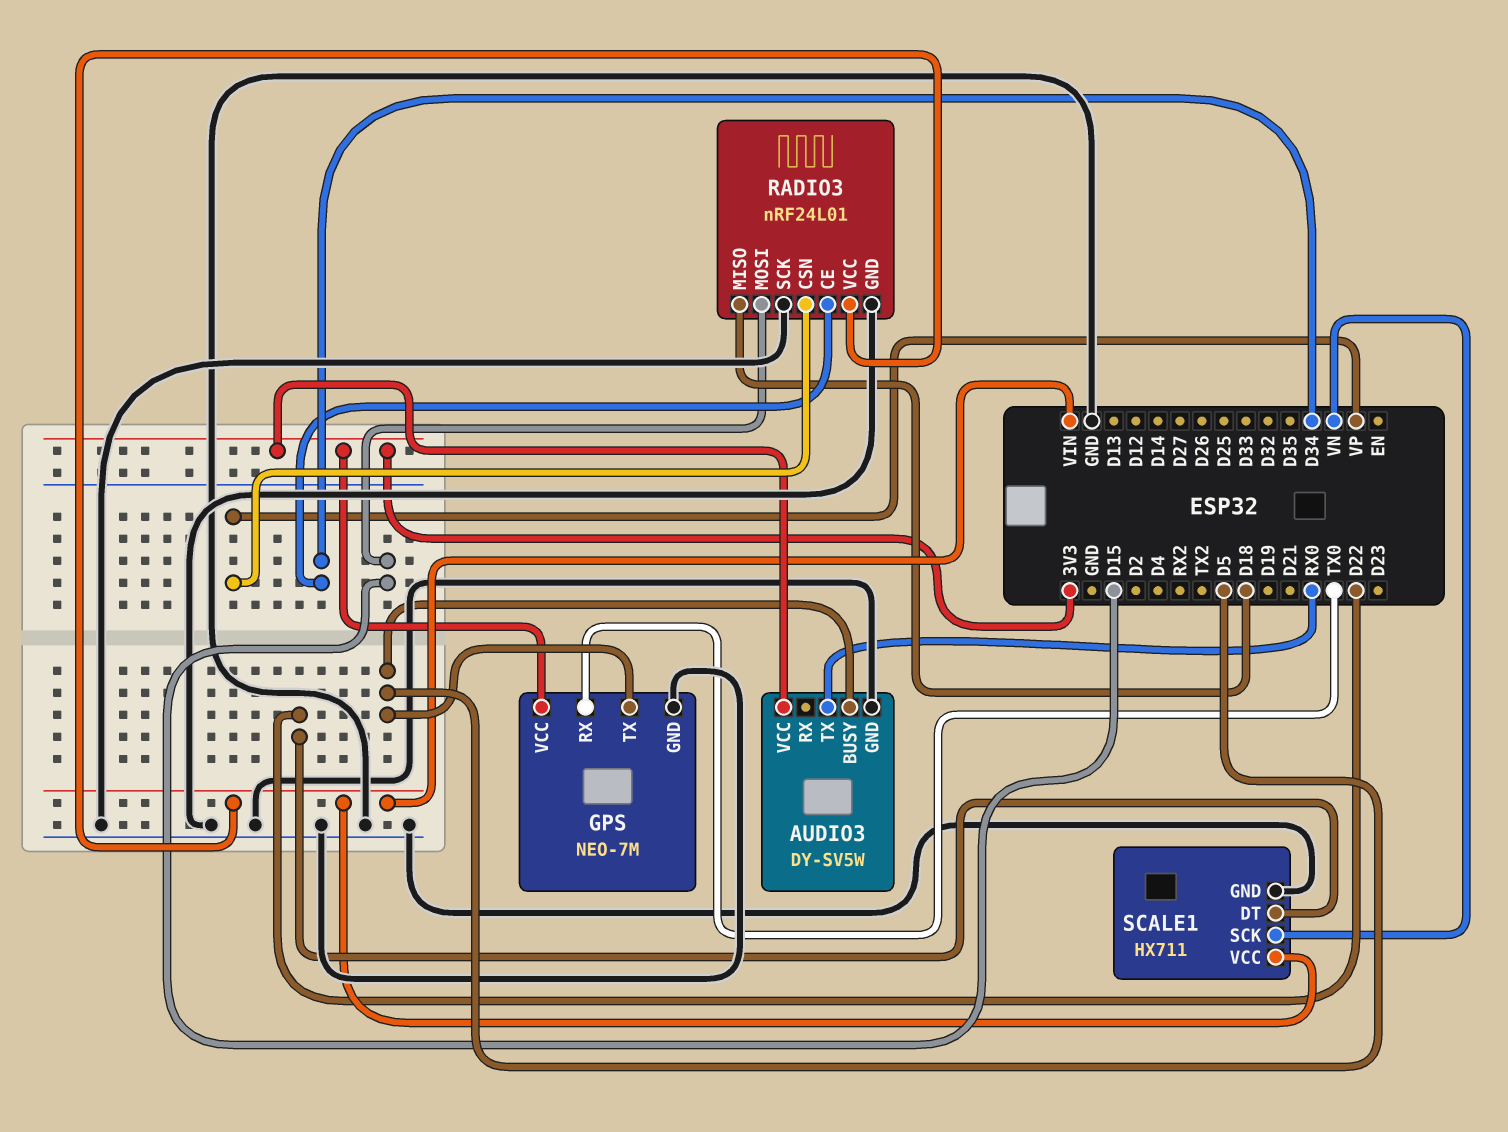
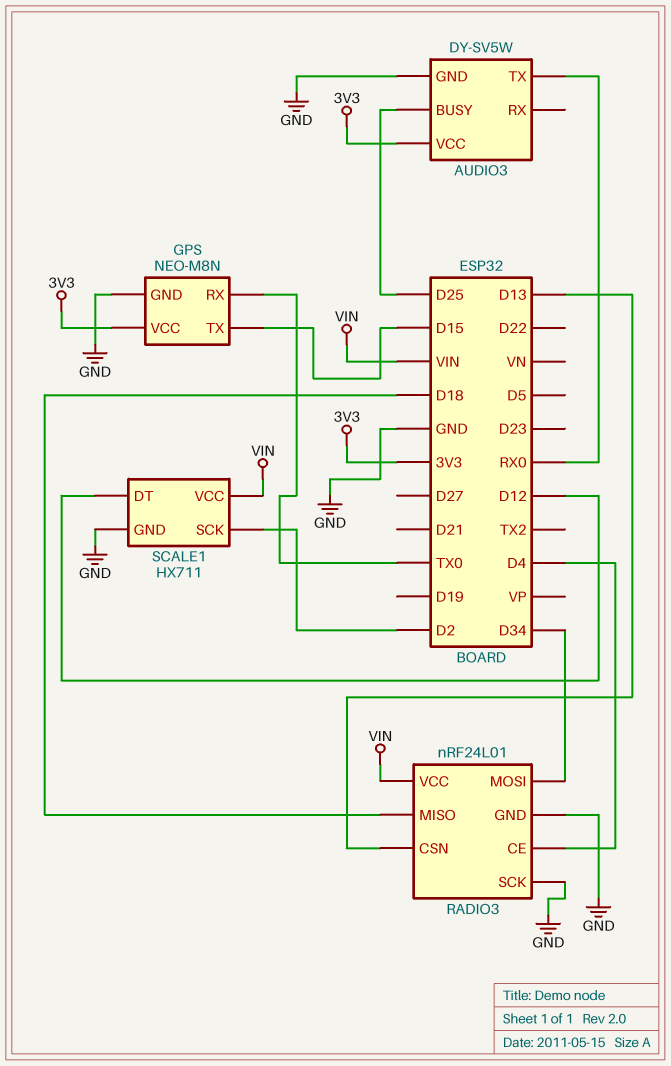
AUDIO3 pin BUSY: D5 -> D25
GPS: NEO-7M -> NEO-M8N
GPS pin TX: D5 -> D15
RADIO3 pin CE: D34 -> D4
RADIO3 pin CSN: VP -> D13
RADIO3 pin MOSI: D15 -> D34
SCALE1 pin DT: D22 -> D12
SCALE1 pin SCK: VN -> D2

